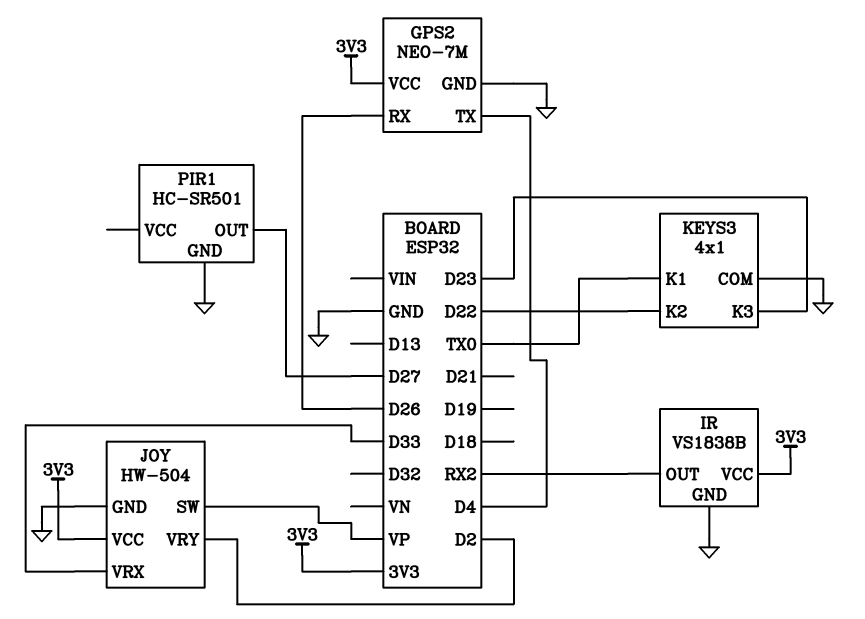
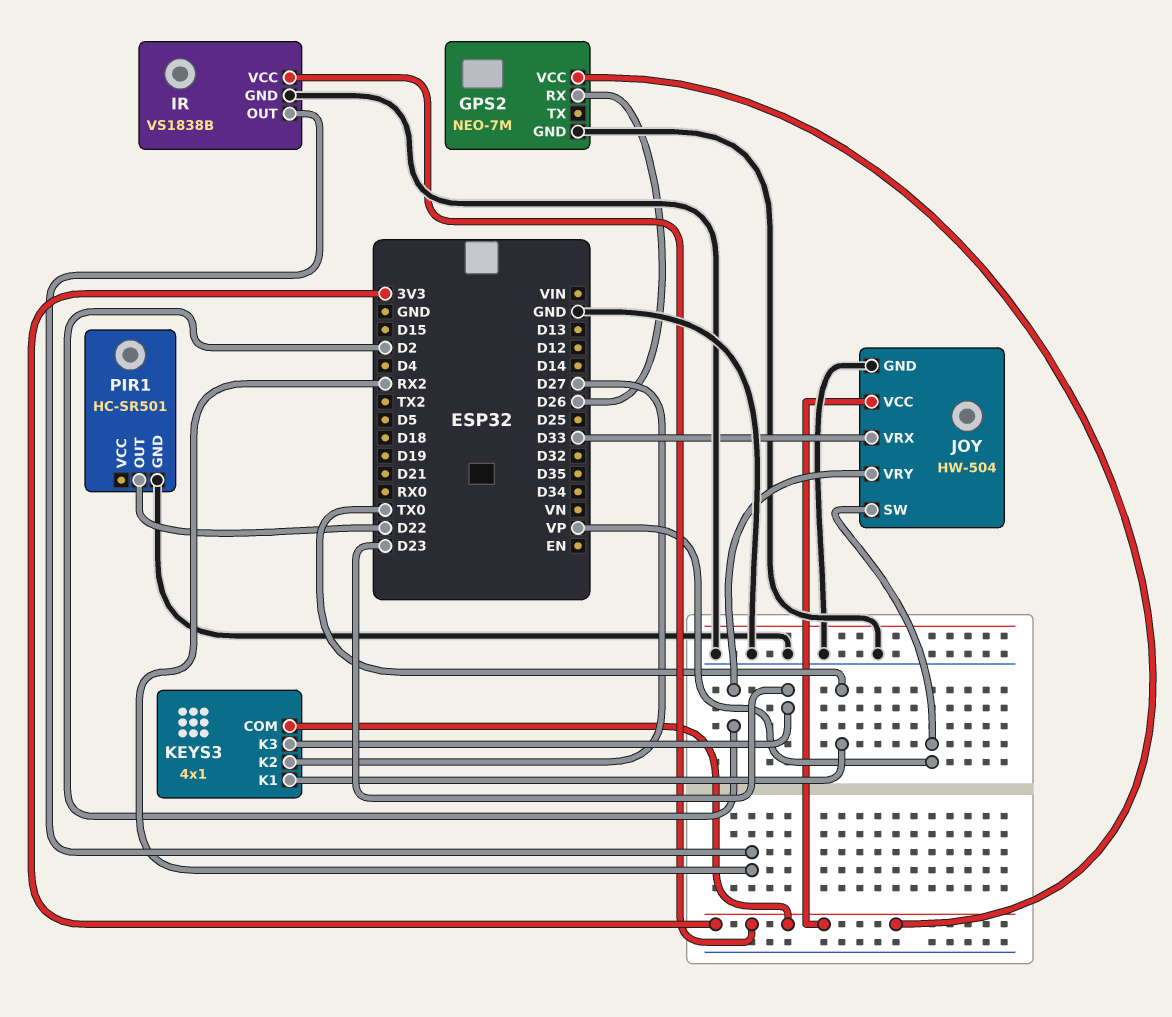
GPS2 pin TX: D4 -> none
KEYS3 pin COM: GND -> 3V3
KEYS3 pin K2: D22 -> D27
PIR1 pin OUT: D27 -> D22

